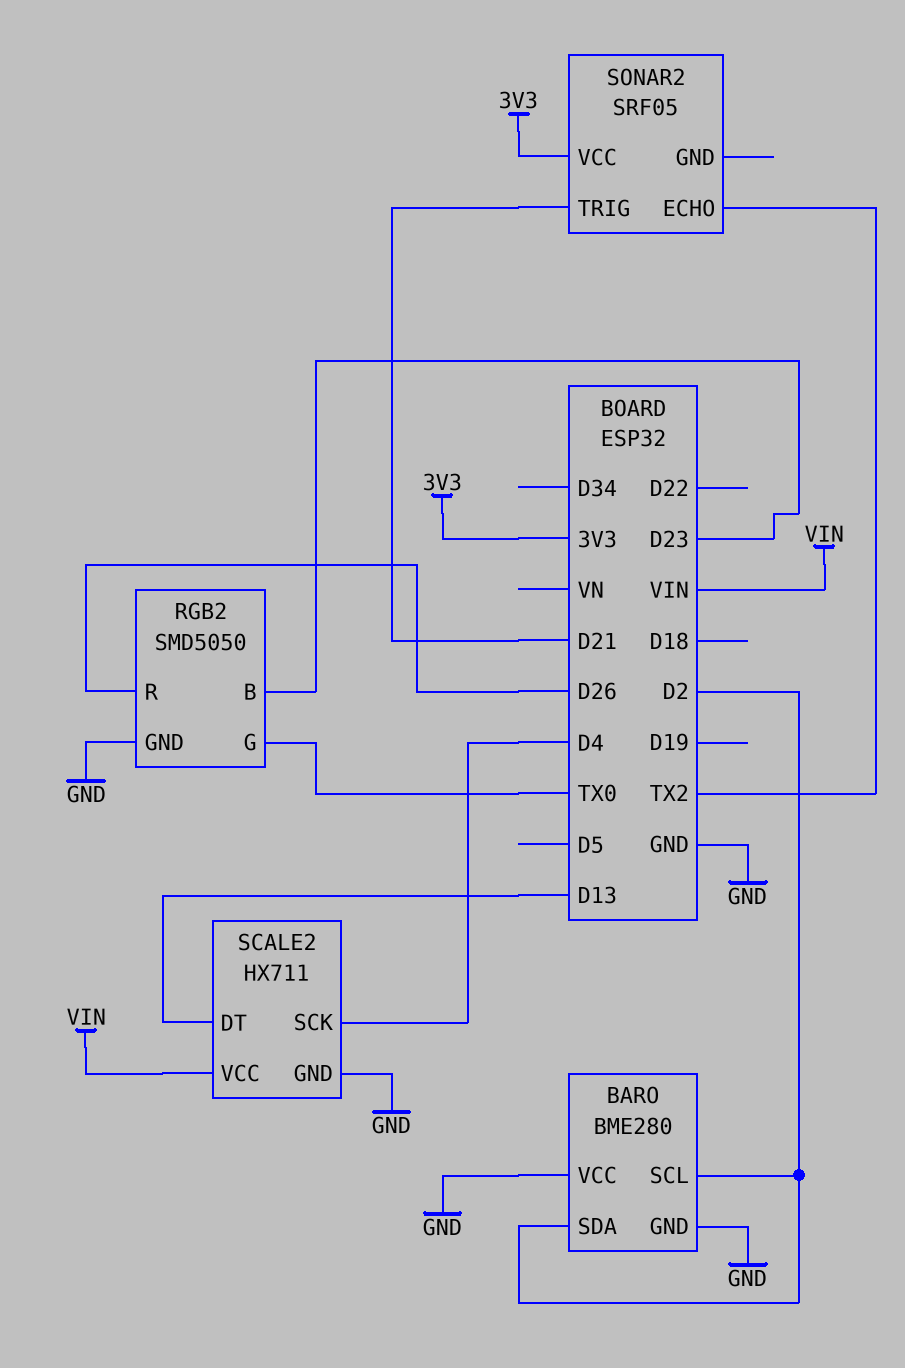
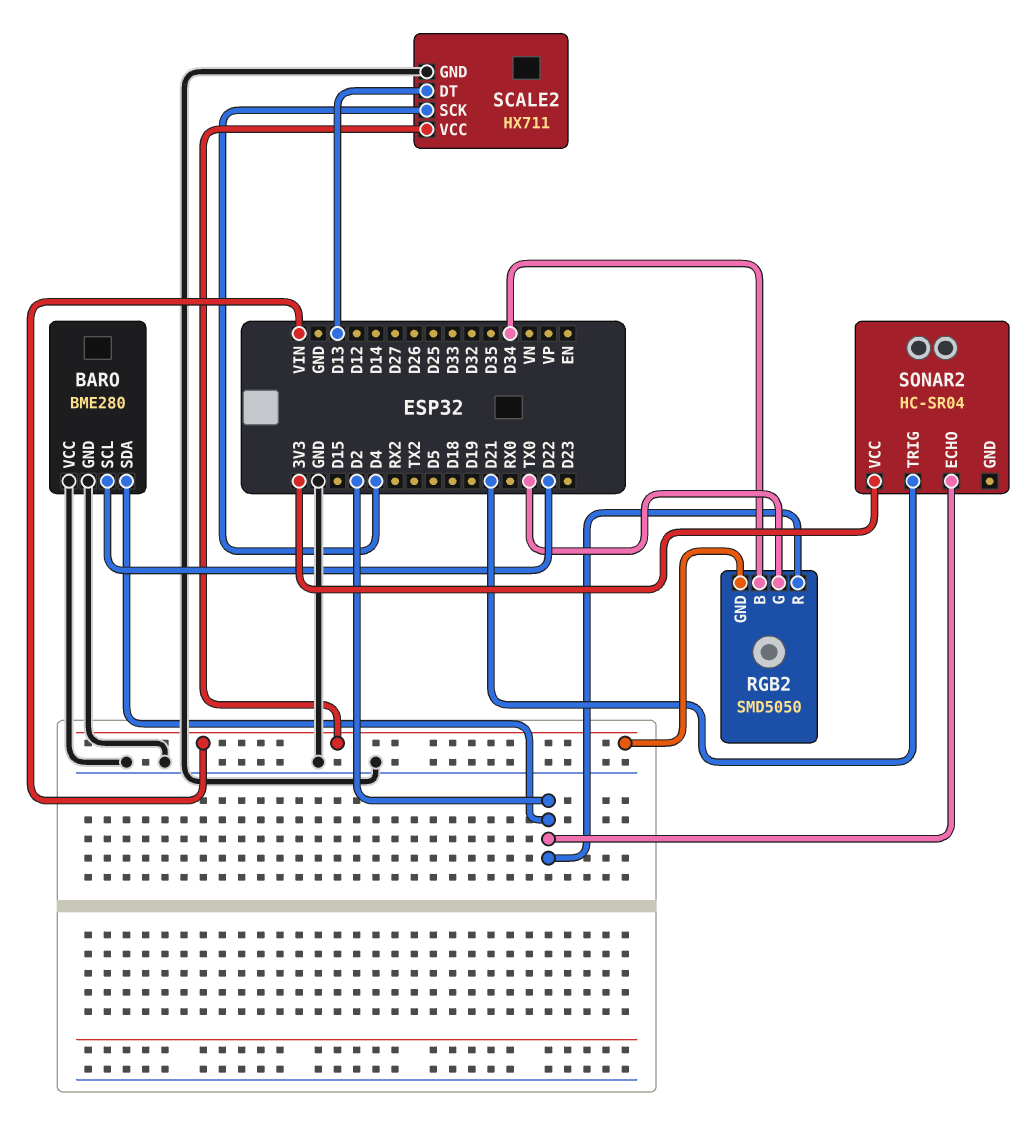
BARO pin SCL: D2 -> D22
RGB2 pin B: D23 -> D34
RGB2 pin GND: GND -> VIN
RGB2 pin R: D26 -> D2
SONAR2: SRF05 -> HC-SR04
SONAR2 pin ECHO: TX2 -> D2

